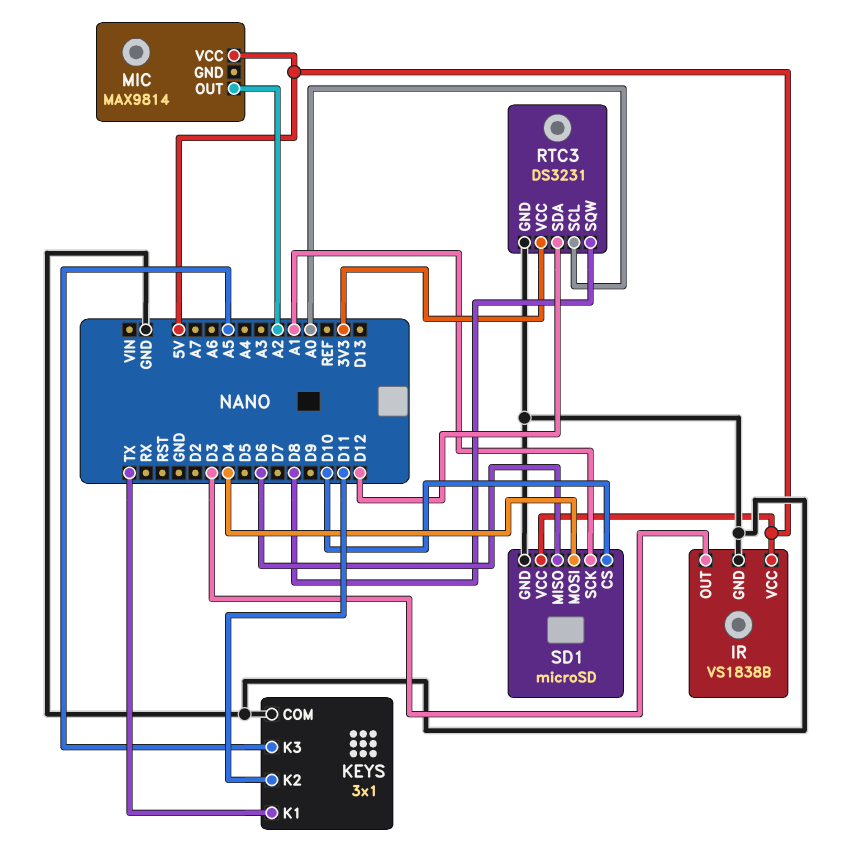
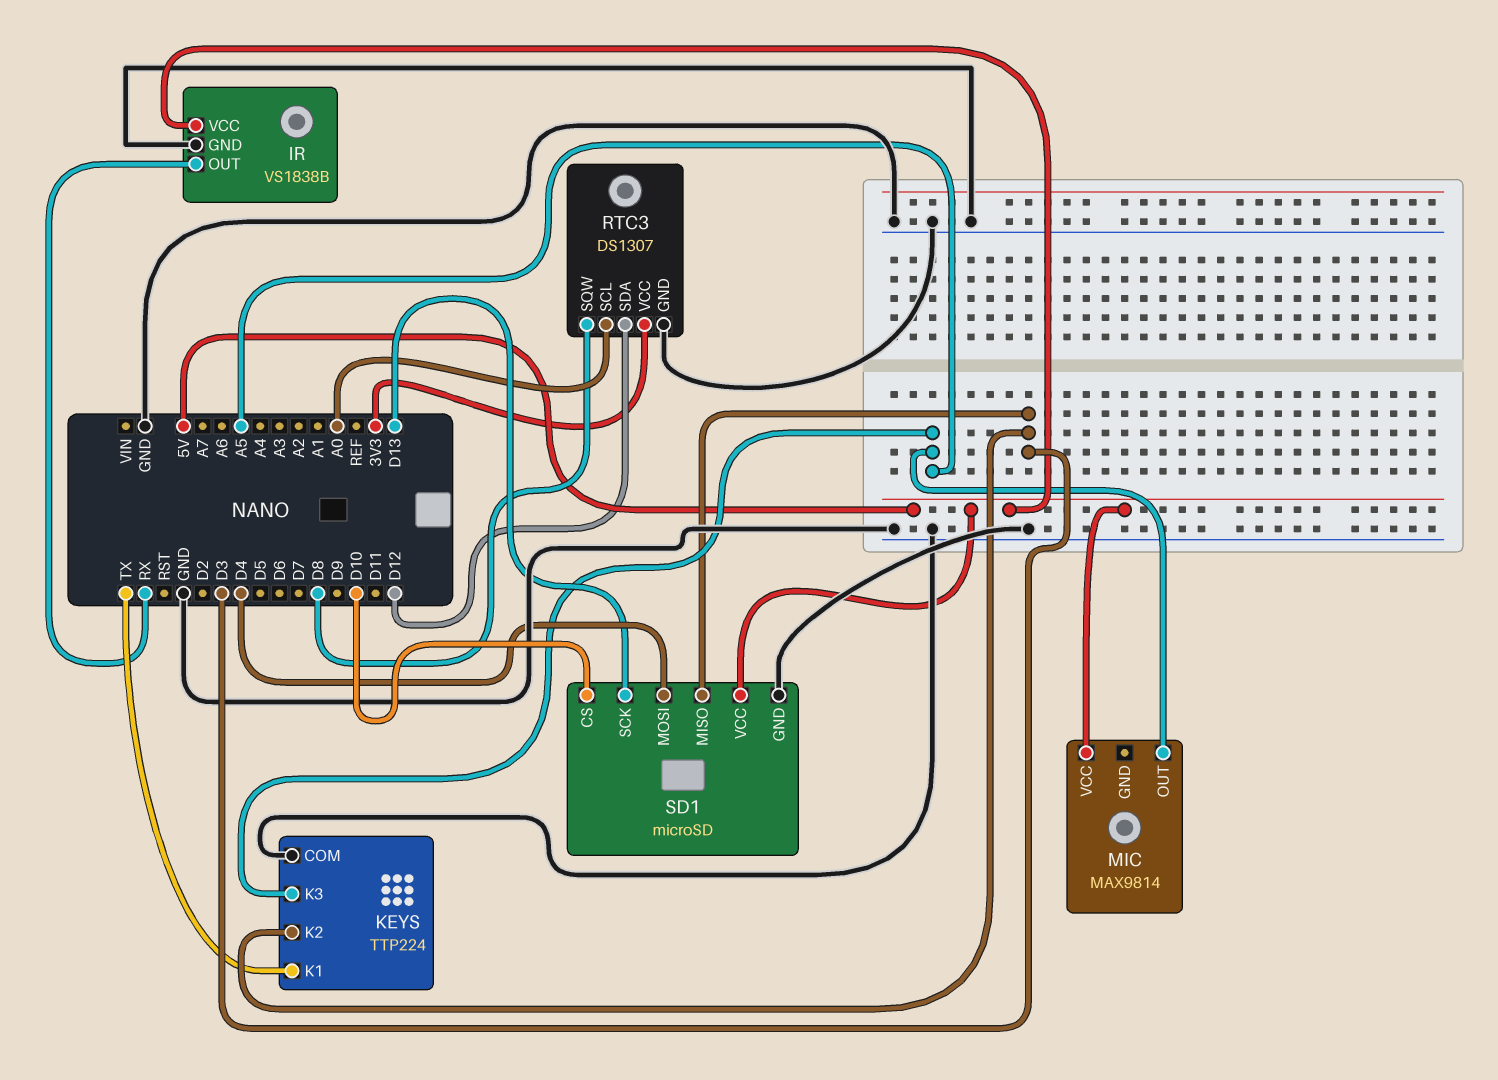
IR pin OUT: D3 -> RX
KEYS: 3x1 -> TTP224
KEYS pin K2: D11 -> D3
MIC pin OUT: A2 -> A5
RTC3: DS3231 -> DS1307
SD1 pin MISO: D6 -> D3
SD1 pin SCK: A1 -> D13

